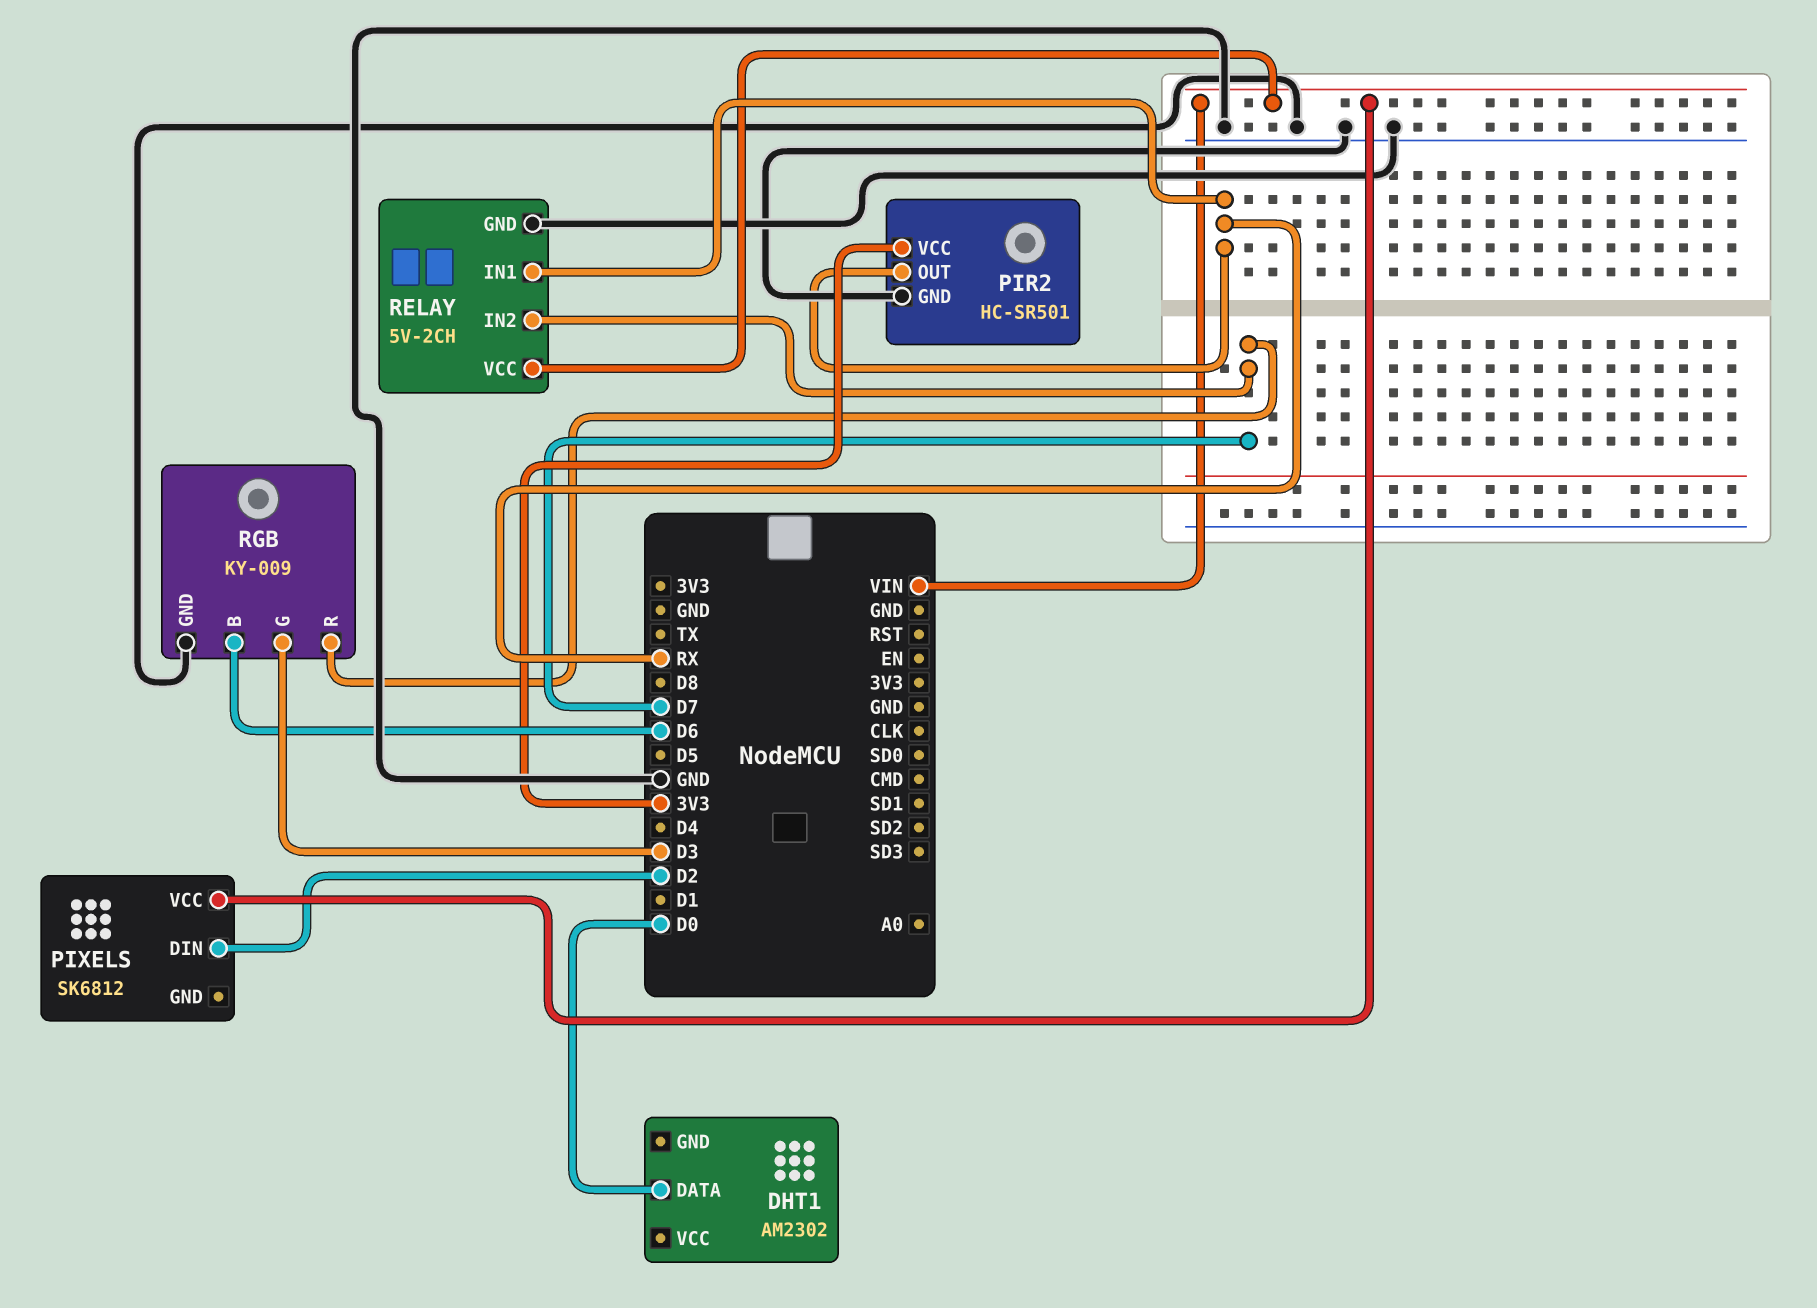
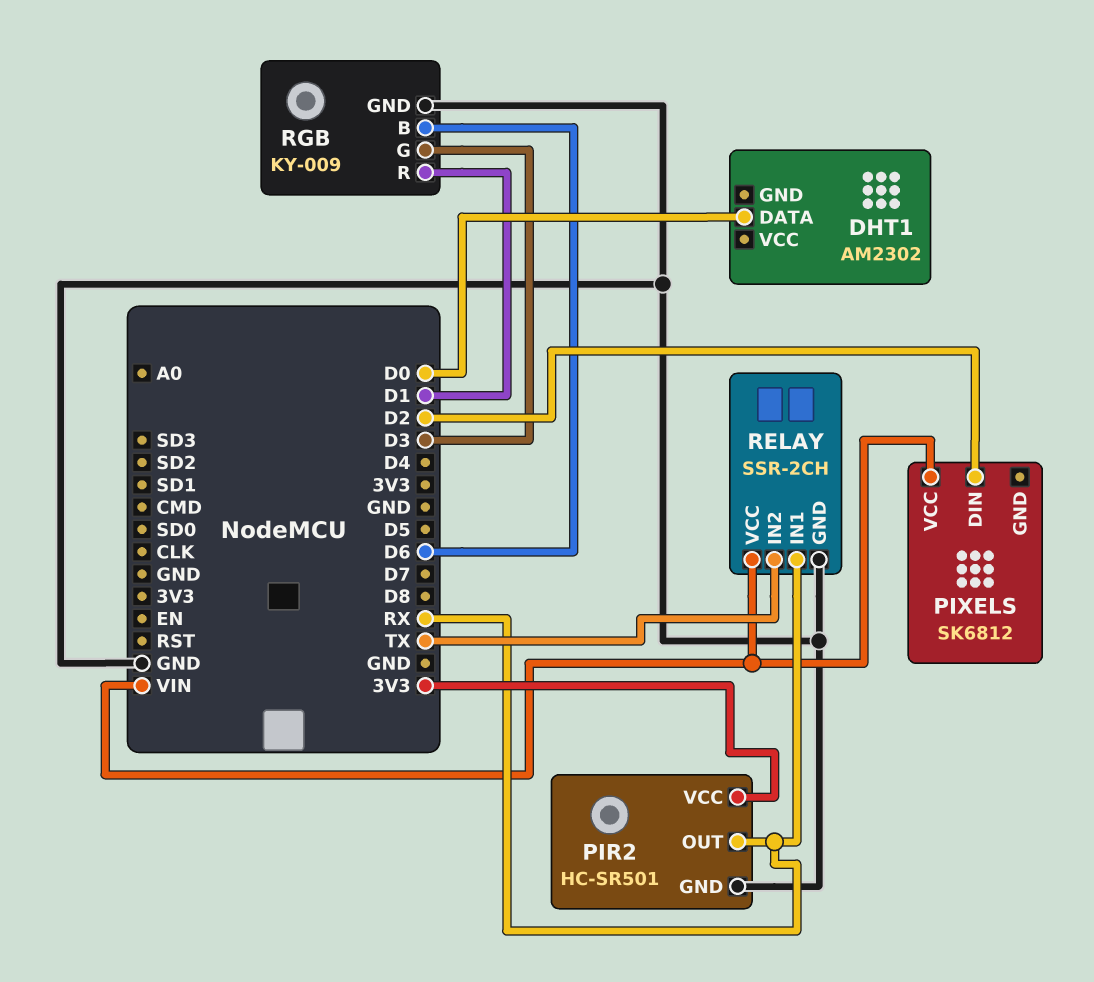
RELAY: 5V-2CH -> SSR-2CH
RELAY pin IN2: D7 -> TX
RGB pin R: D7 -> D1

